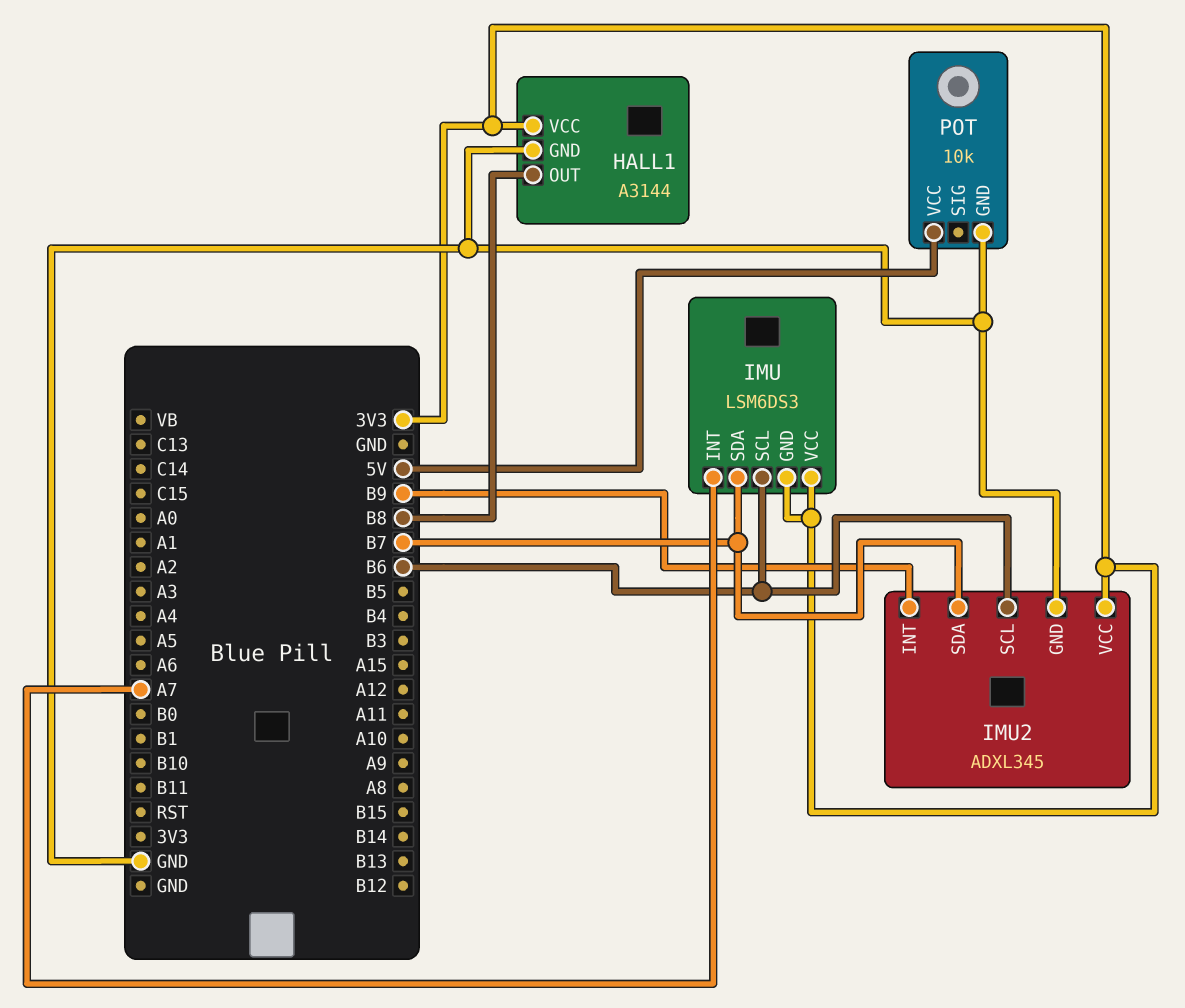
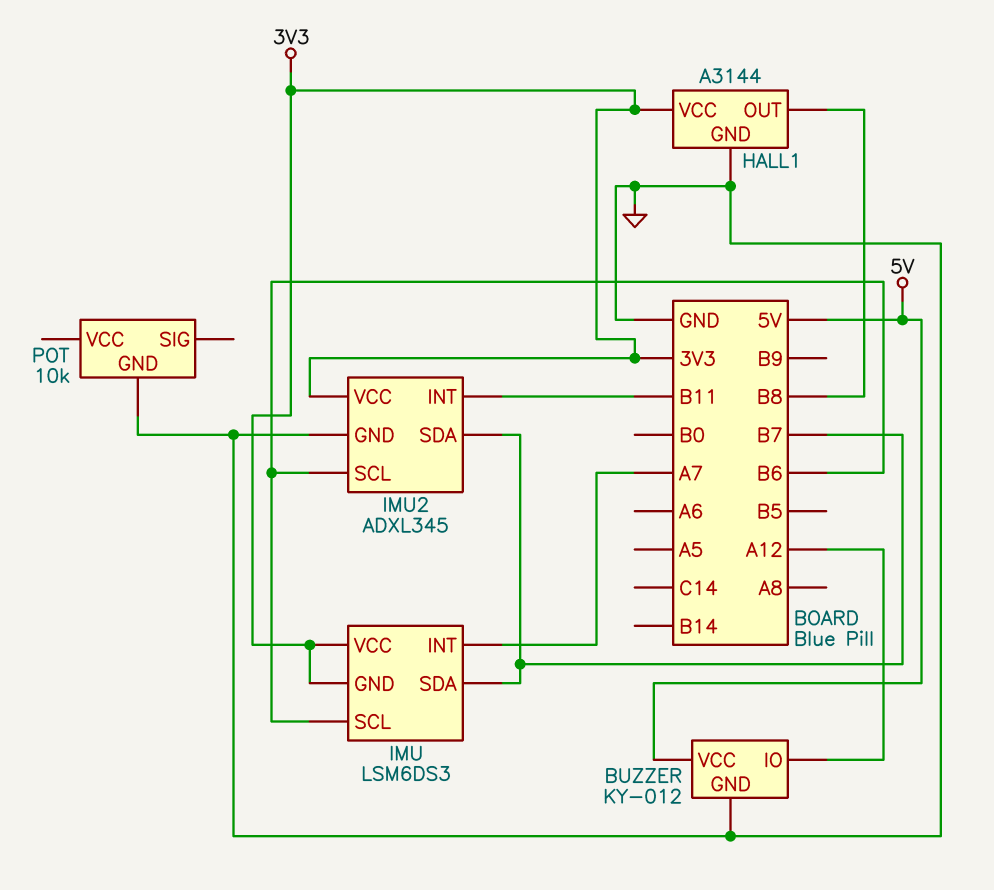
BUZZER: none -> KY-012
BUZZER pin GND: none -> GND
BUZZER pin IO: none -> A12
BUZZER pin VCC: none -> 5V
IMU2 pin INT: B9 -> B11
POT pin VCC: 5V -> none

